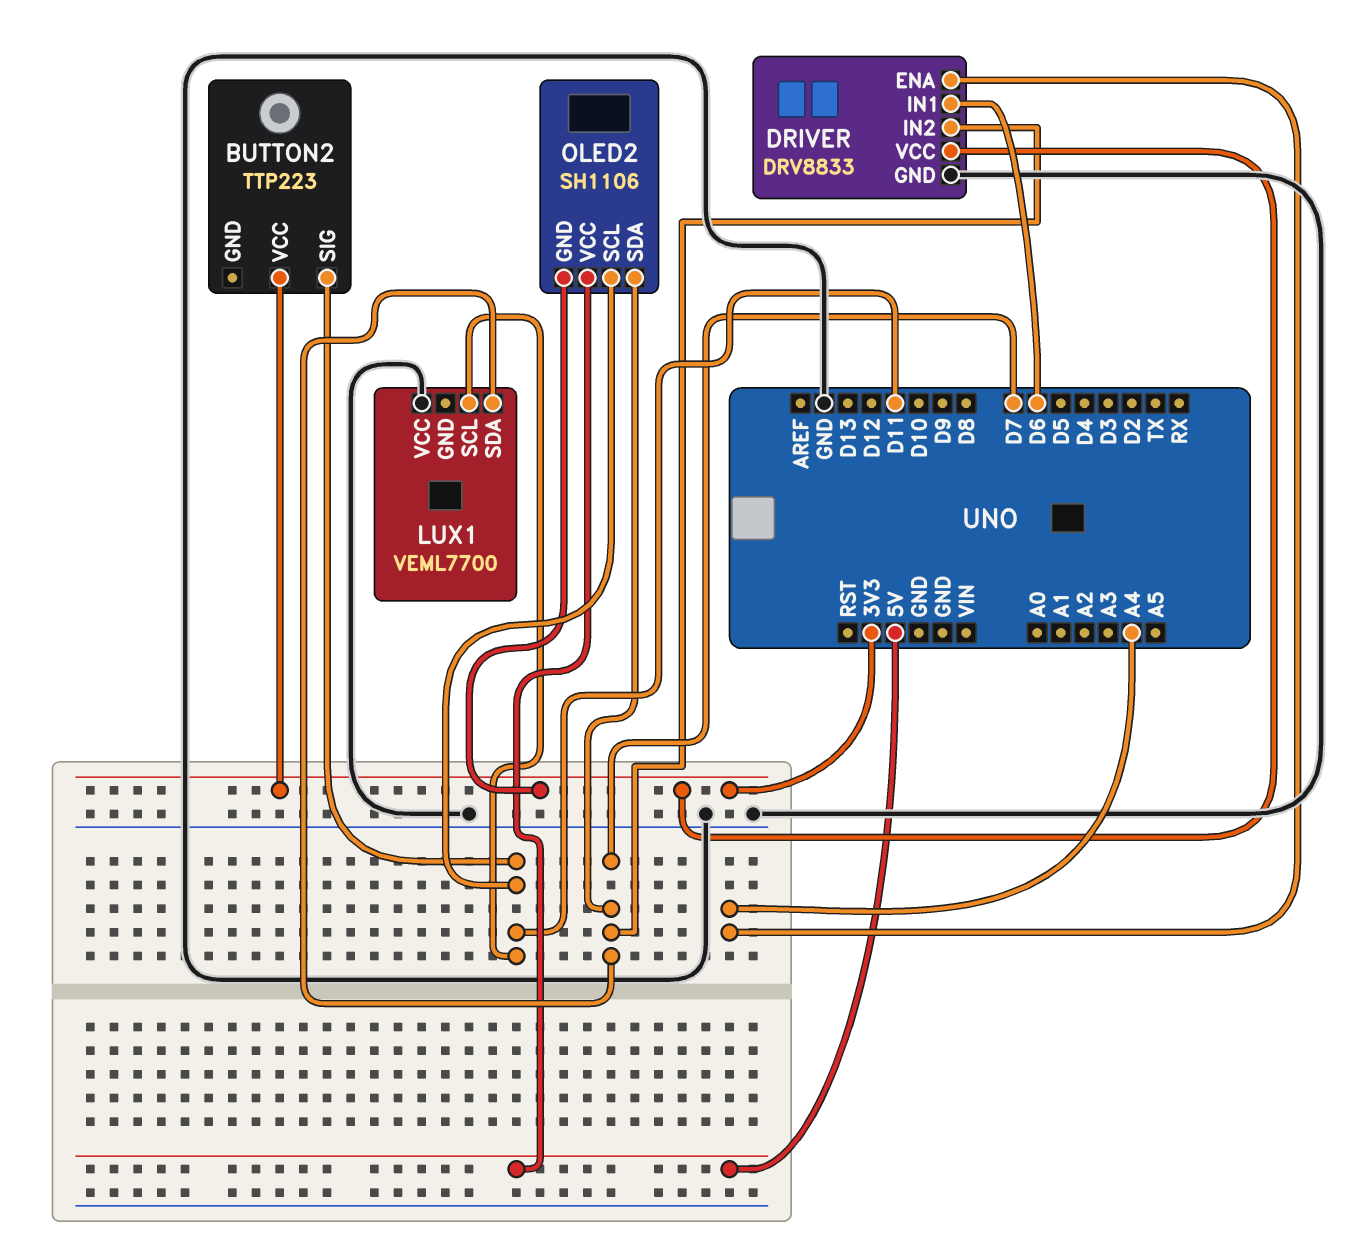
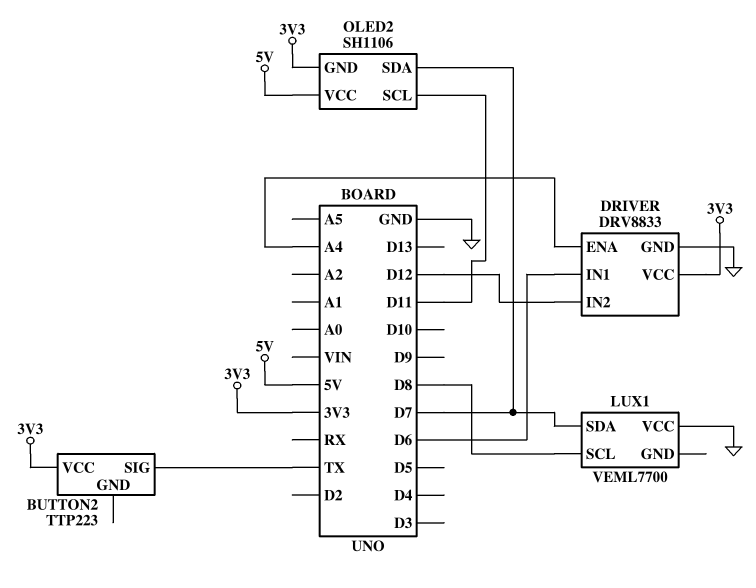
BUTTON2 pin SIG: D11 -> TX
DRIVER pin IN2: D7 -> D12
LUX1 pin SCL: D11 -> D8

